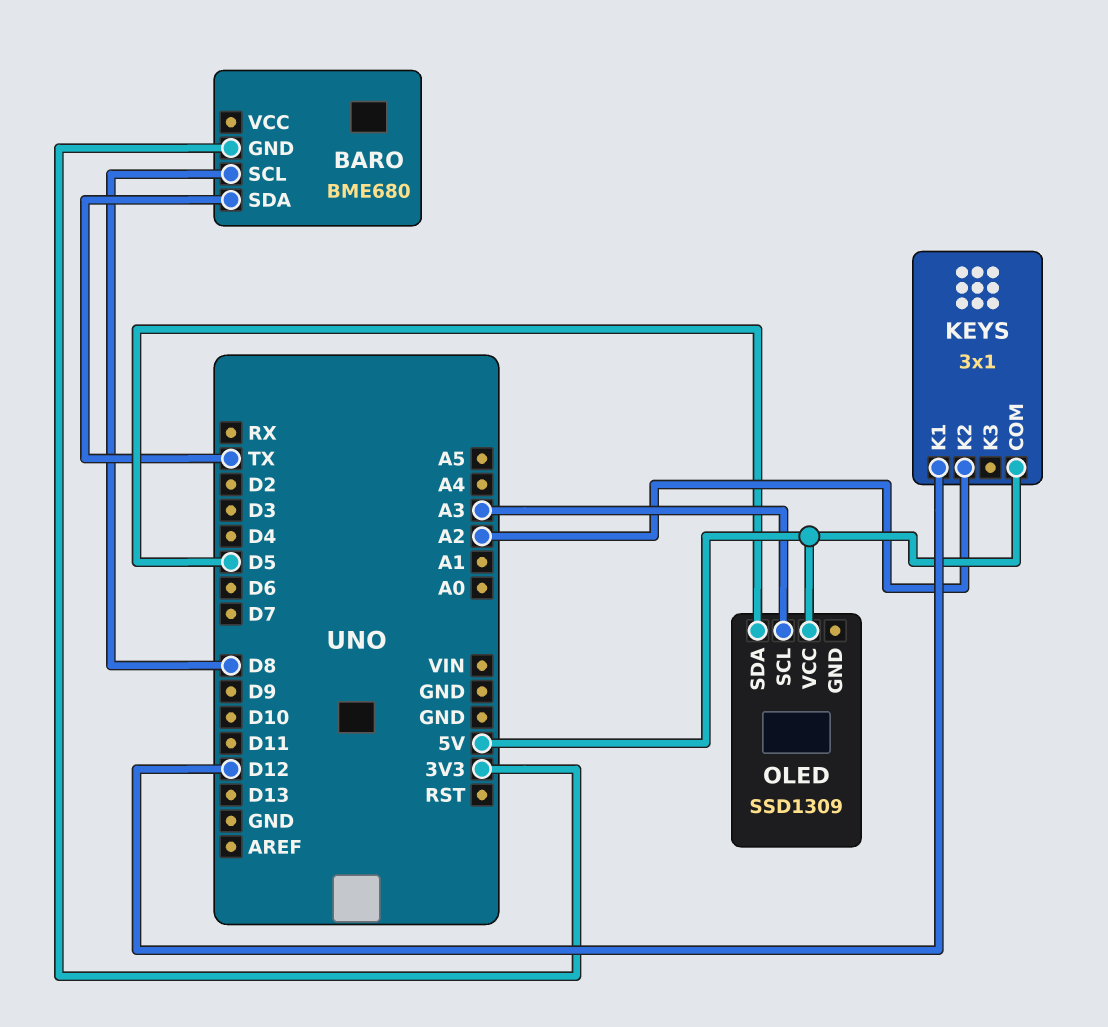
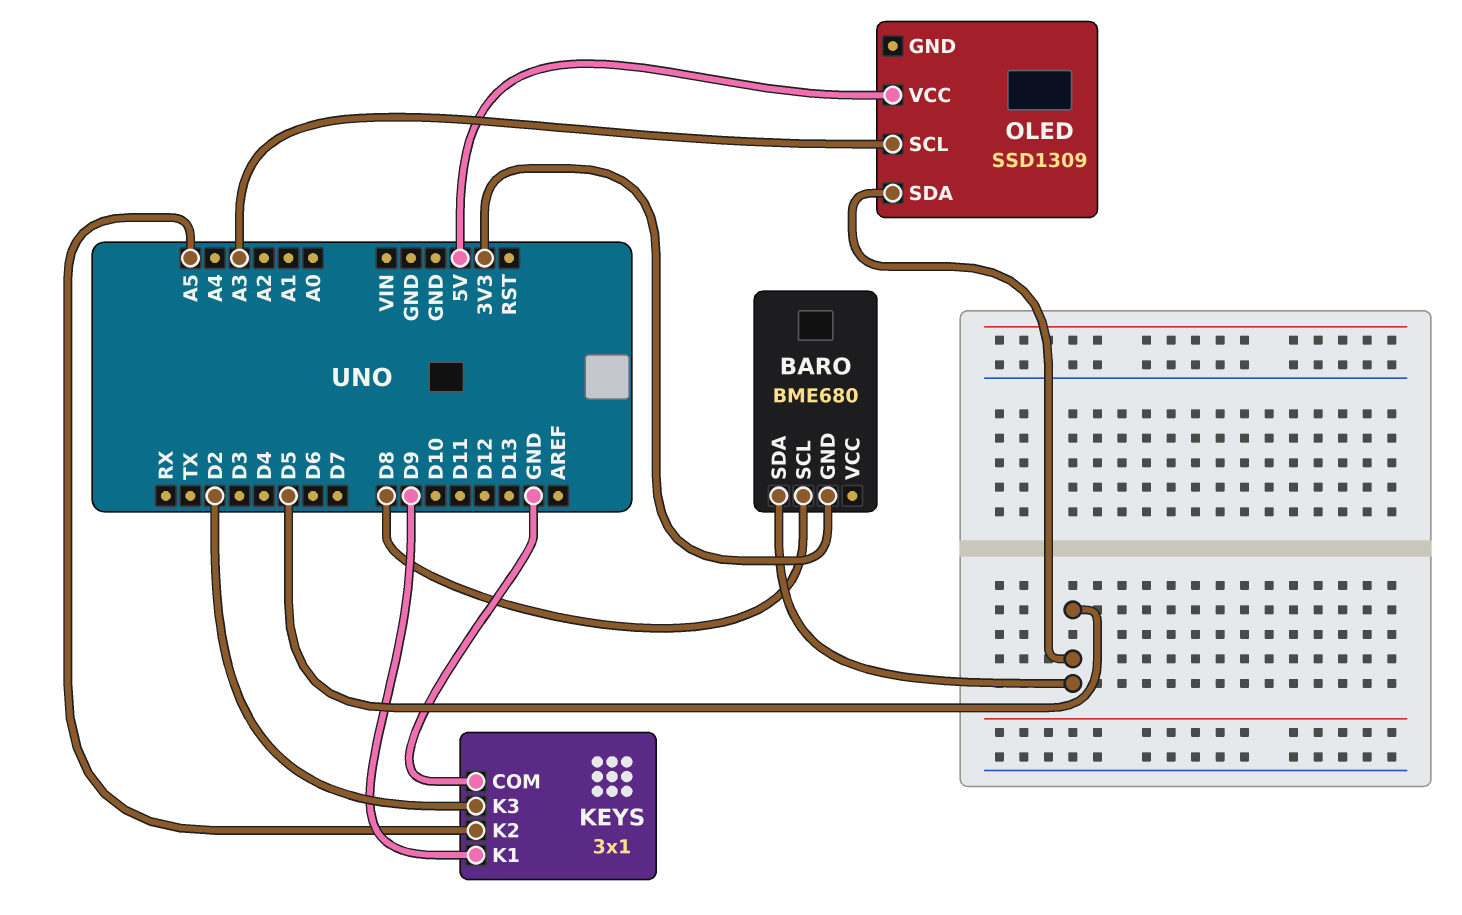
BARO pin SDA: TX -> D5
KEYS pin COM: 5V -> GND
KEYS pin K1: D12 -> D9
KEYS pin K2: A2 -> A5
KEYS pin K3: none -> D2

